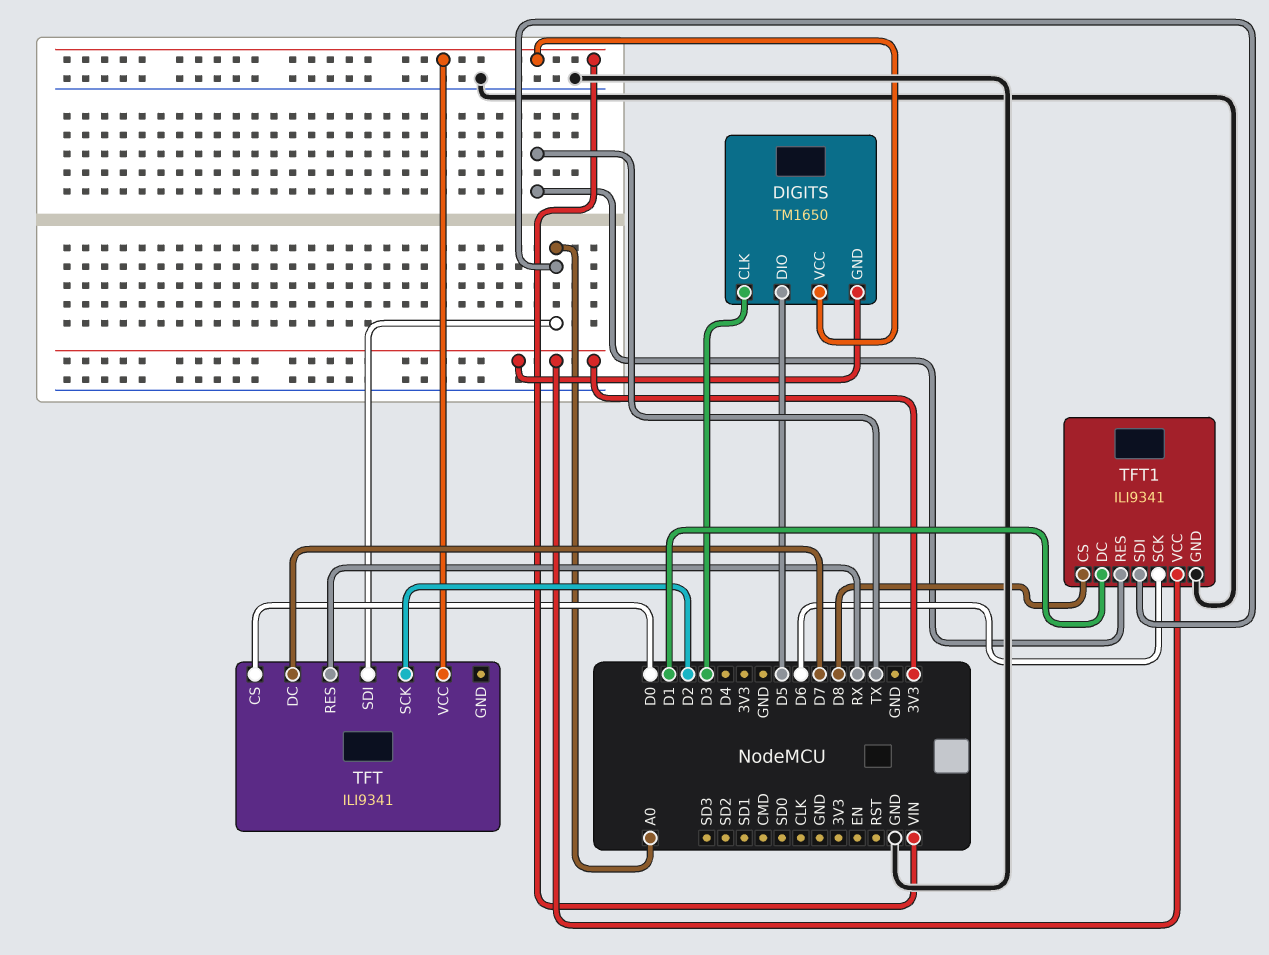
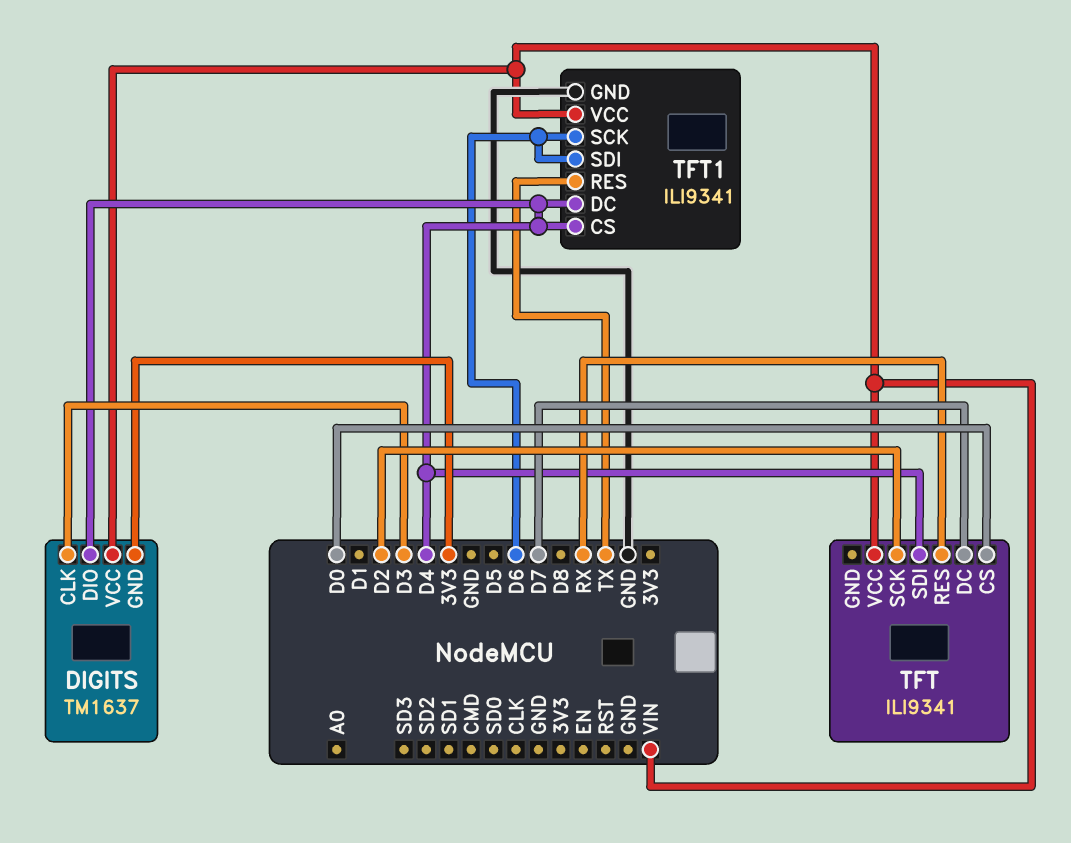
DIGITS: TM1650 -> TM1637
DIGITS pin DIO: D5 -> D4
TFT pin SDI: A0 -> D4
TFT1 pin CS: D8 -> D4
TFT1 pin DC: D1 -> D4
TFT1 pin SDI: A0 -> D6
TFT1 pin VCC: 3V3 -> VIN

